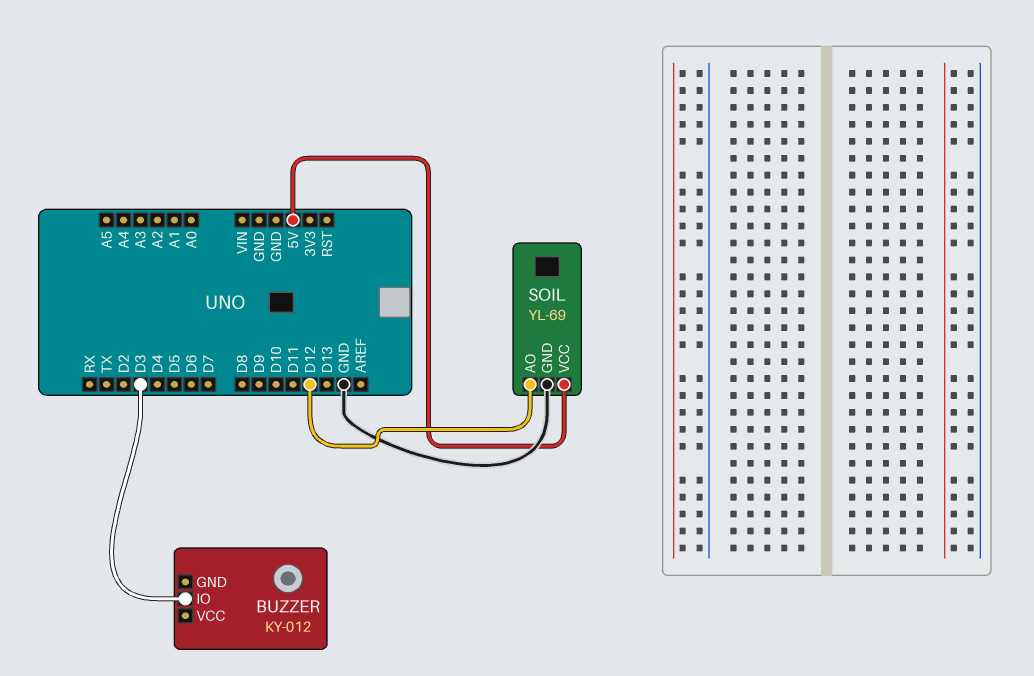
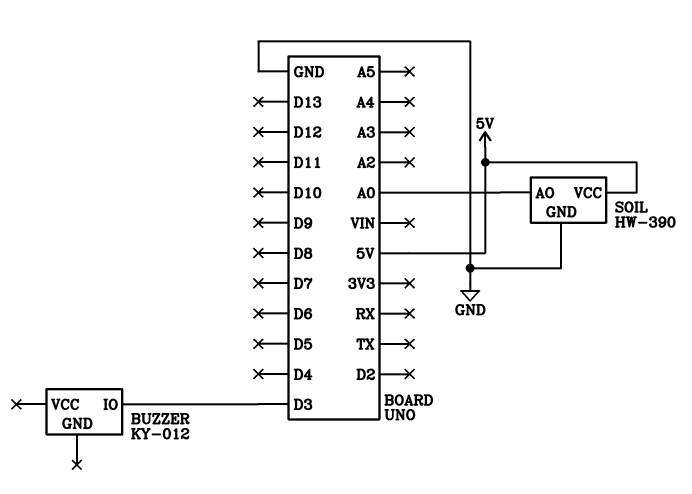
SOIL: YL-69 -> HW-390
SOIL pin AO: D12 -> A0

